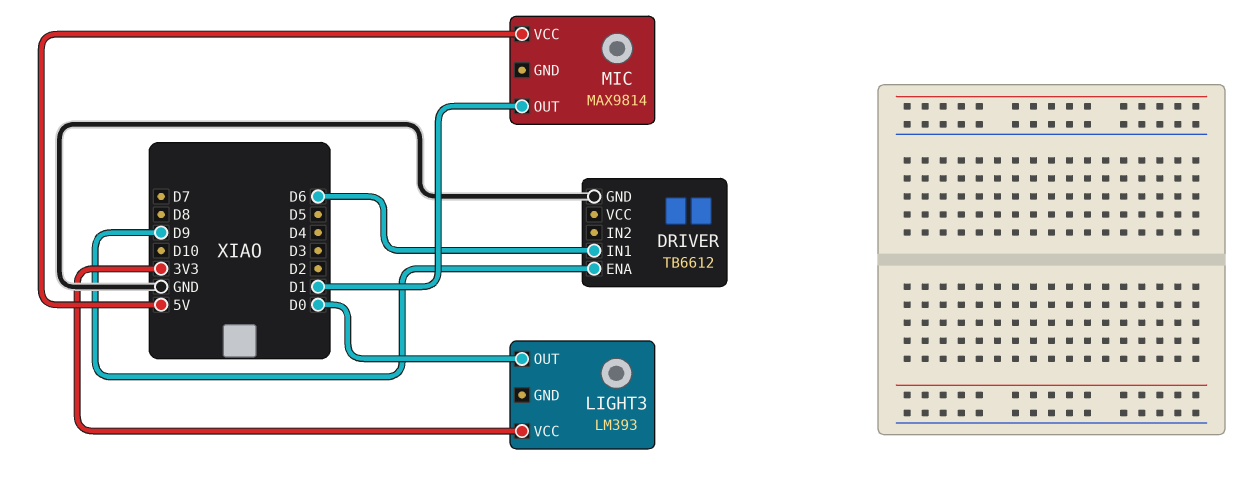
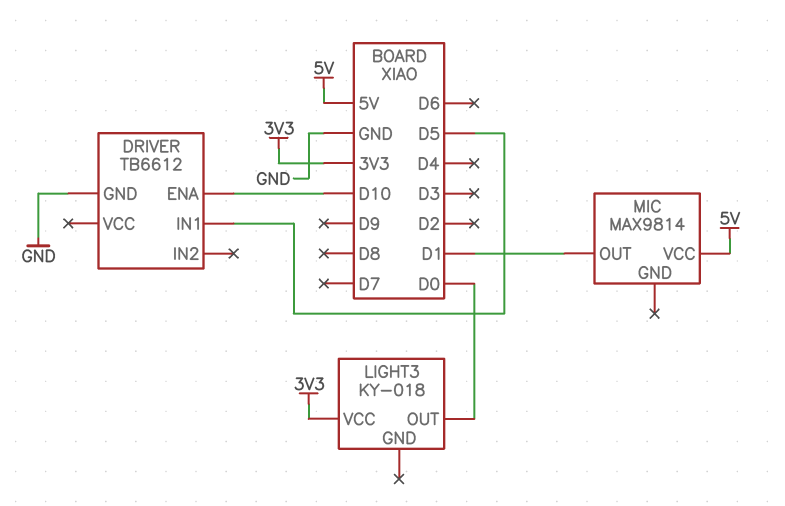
DRIVER pin ENA: D9 -> D10
DRIVER pin IN1: D6 -> D5
LIGHT3: LM393 -> KY-018

